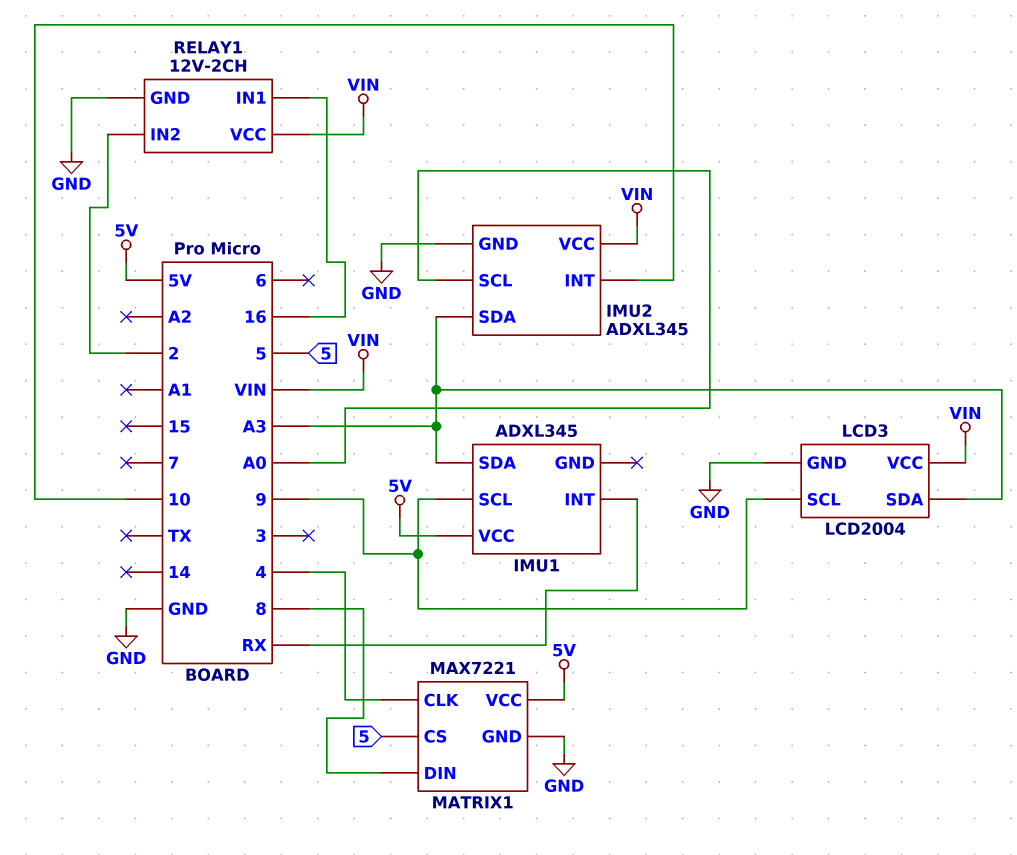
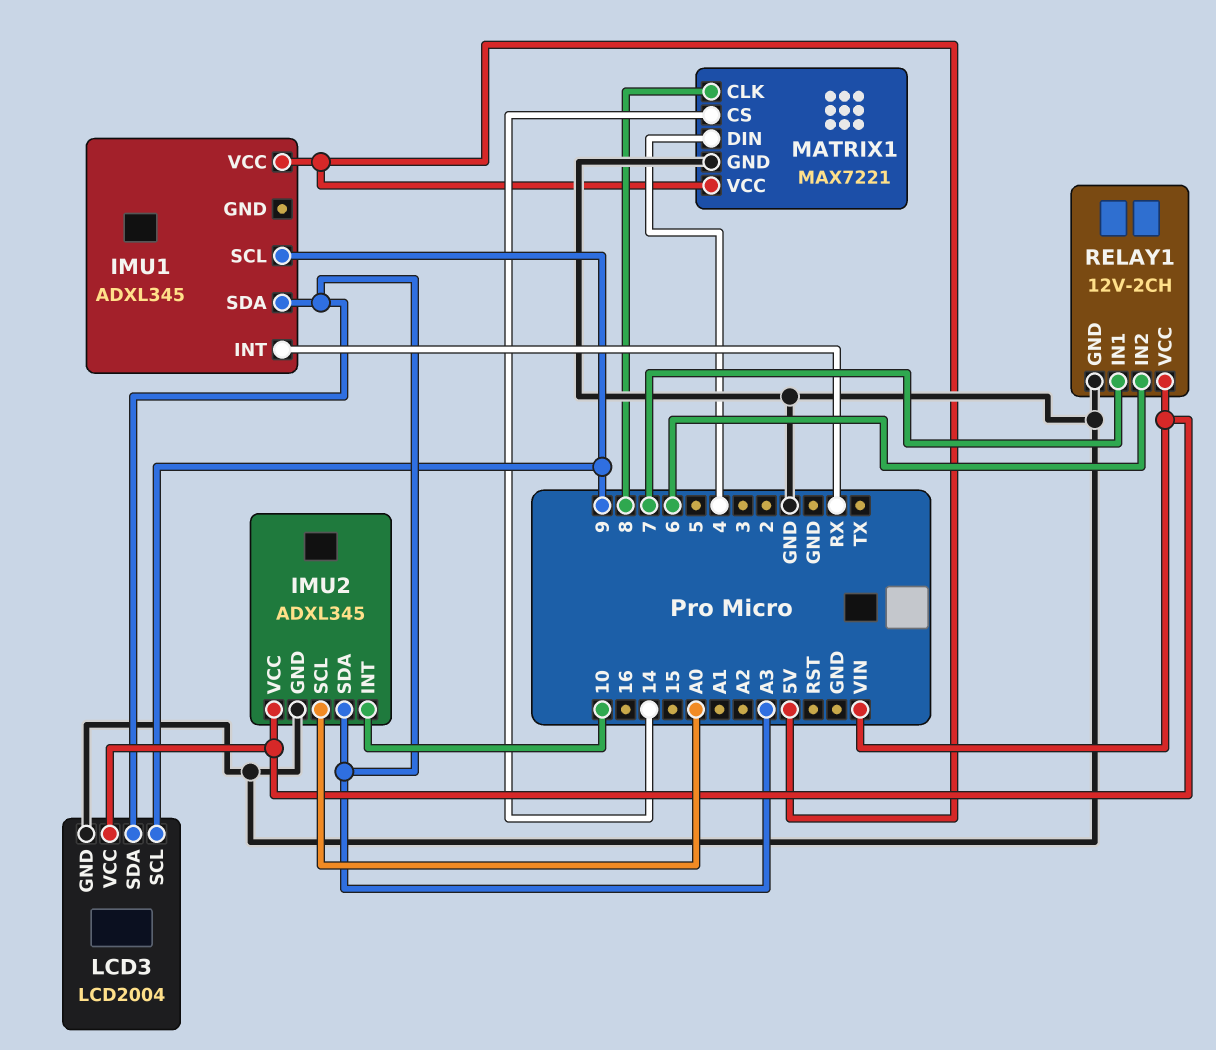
MATRIX1 pin CLK: 4 -> 8
MATRIX1 pin CS: 5 -> 14
MATRIX1 pin DIN: 8 -> 4
RELAY1 pin IN1: 16 -> 7
RELAY1 pin IN2: 2 -> 6

